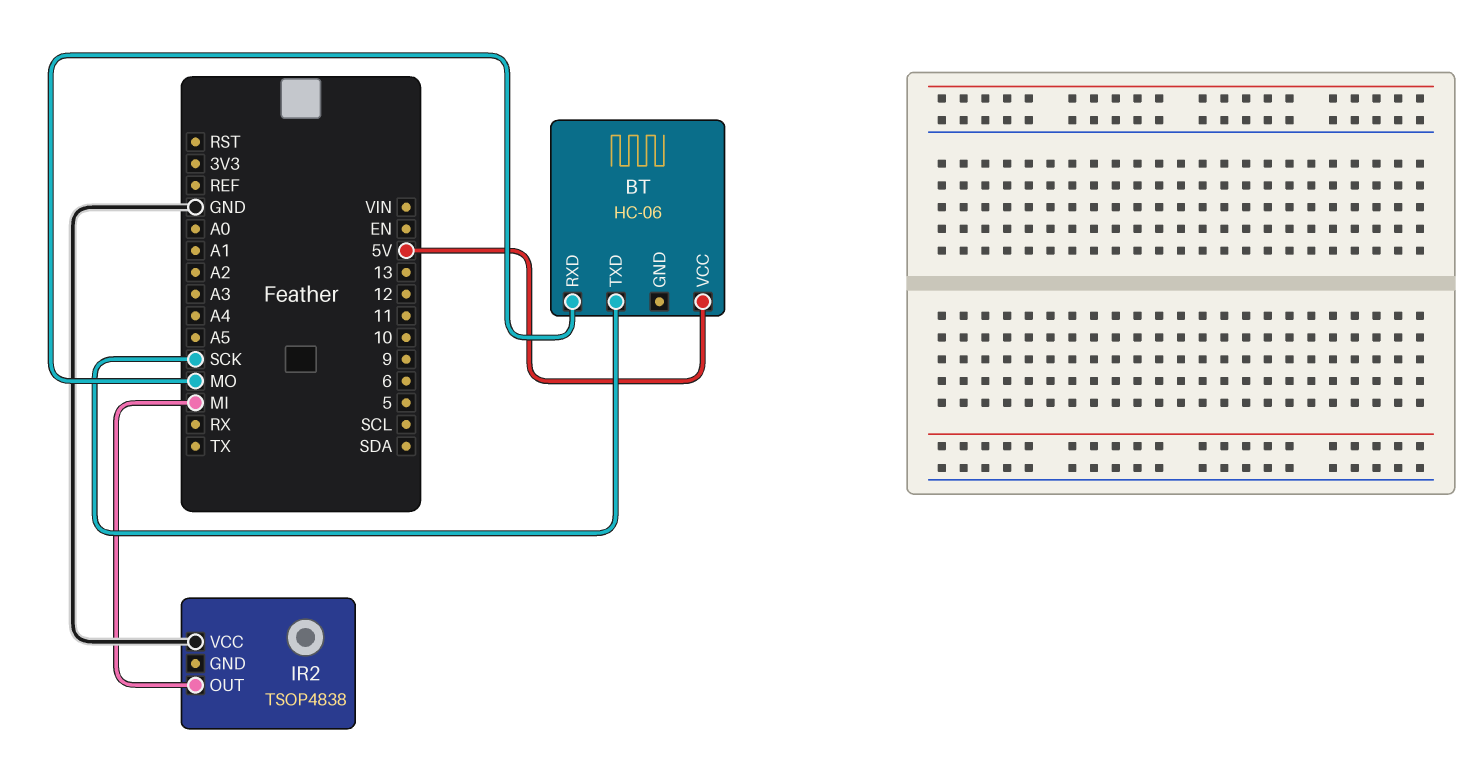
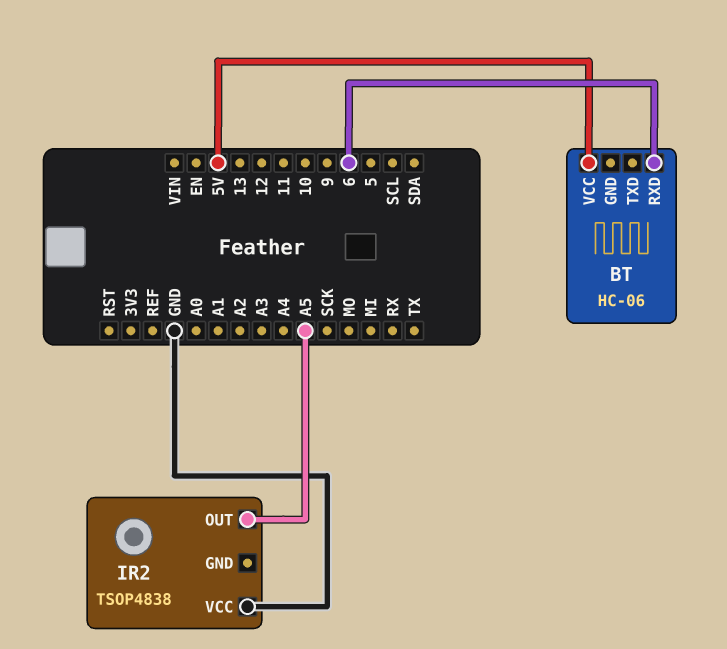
BT pin RXD: MO -> 6
BT pin TXD: SCK -> none
IR2 pin OUT: MI -> A5

